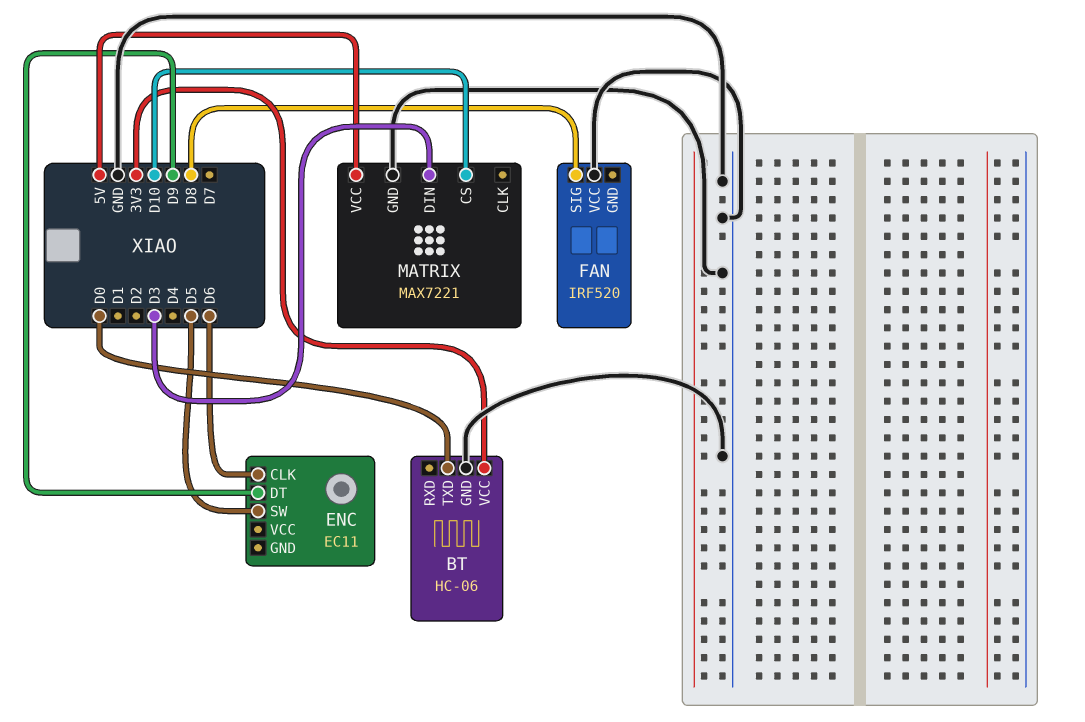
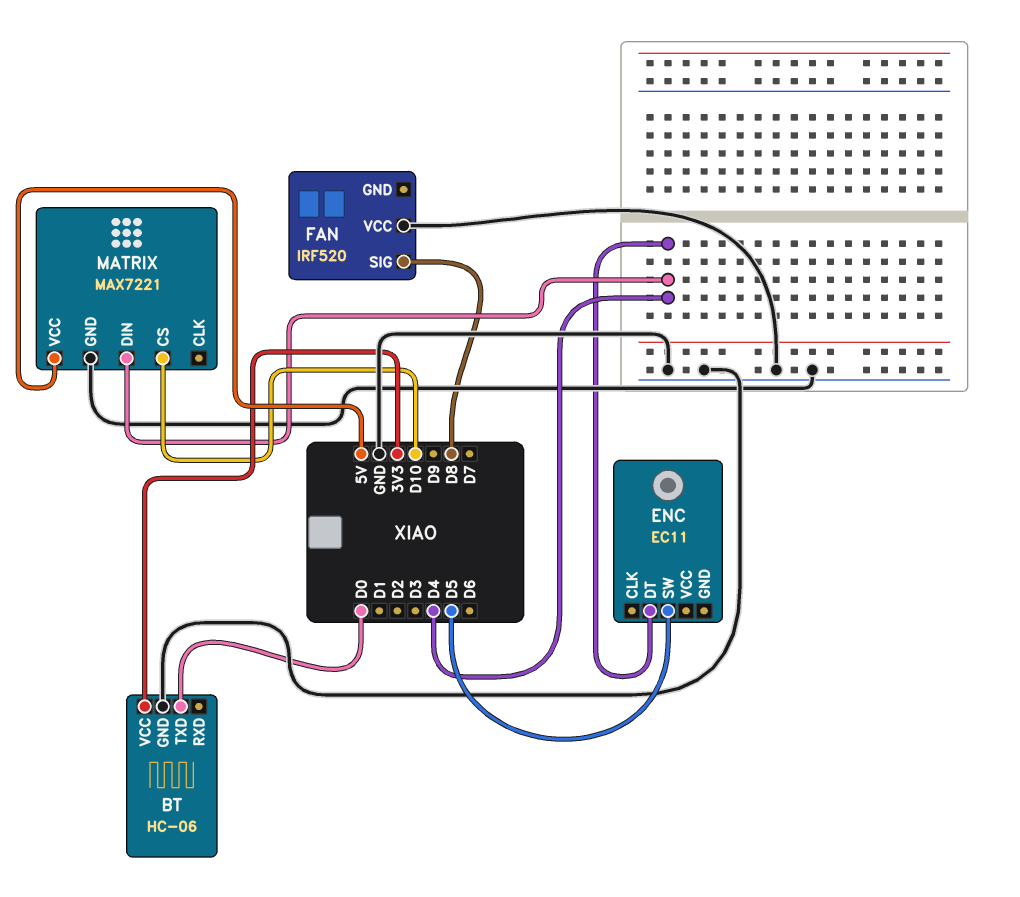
ENC pin CLK: D6 -> none
ENC pin DT: D9 -> D4
MATRIX pin DIN: D3 -> D4

